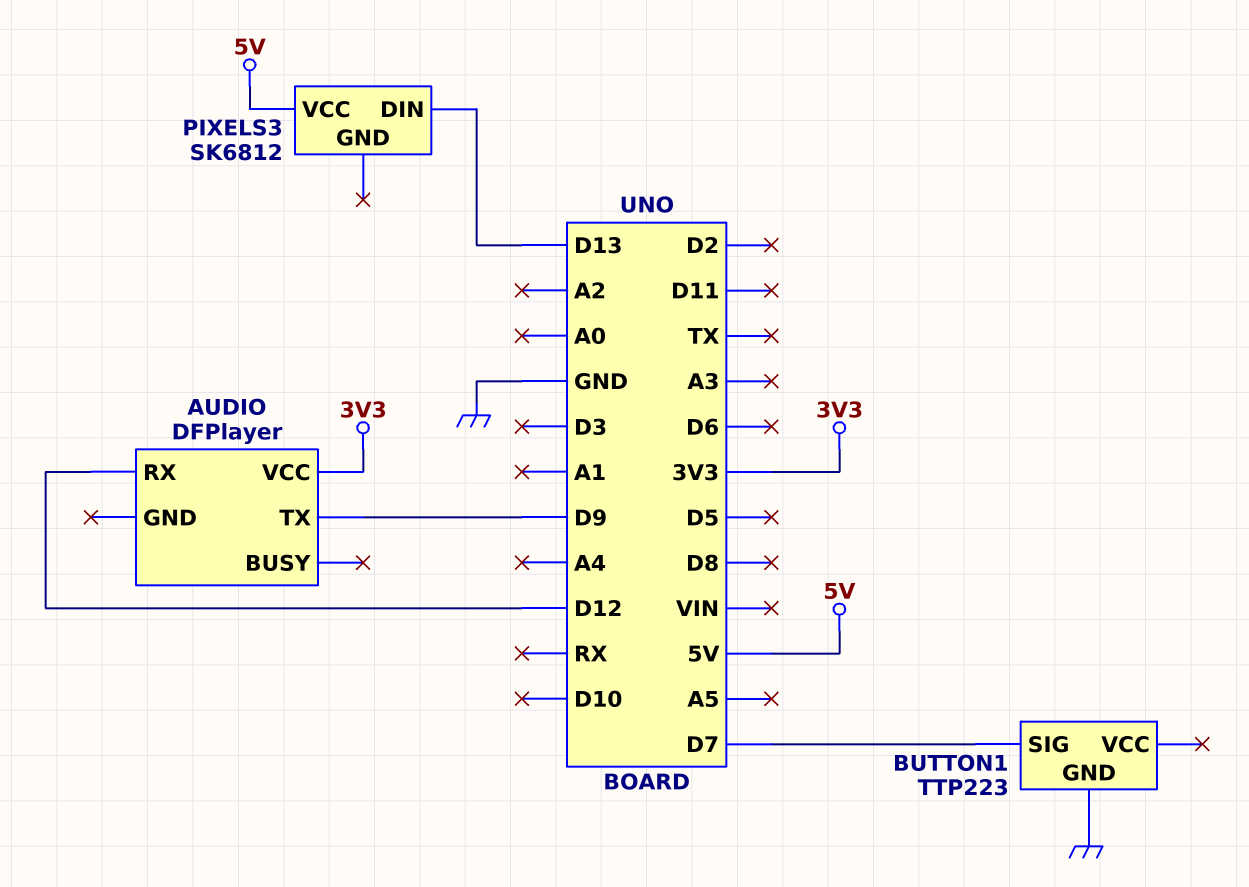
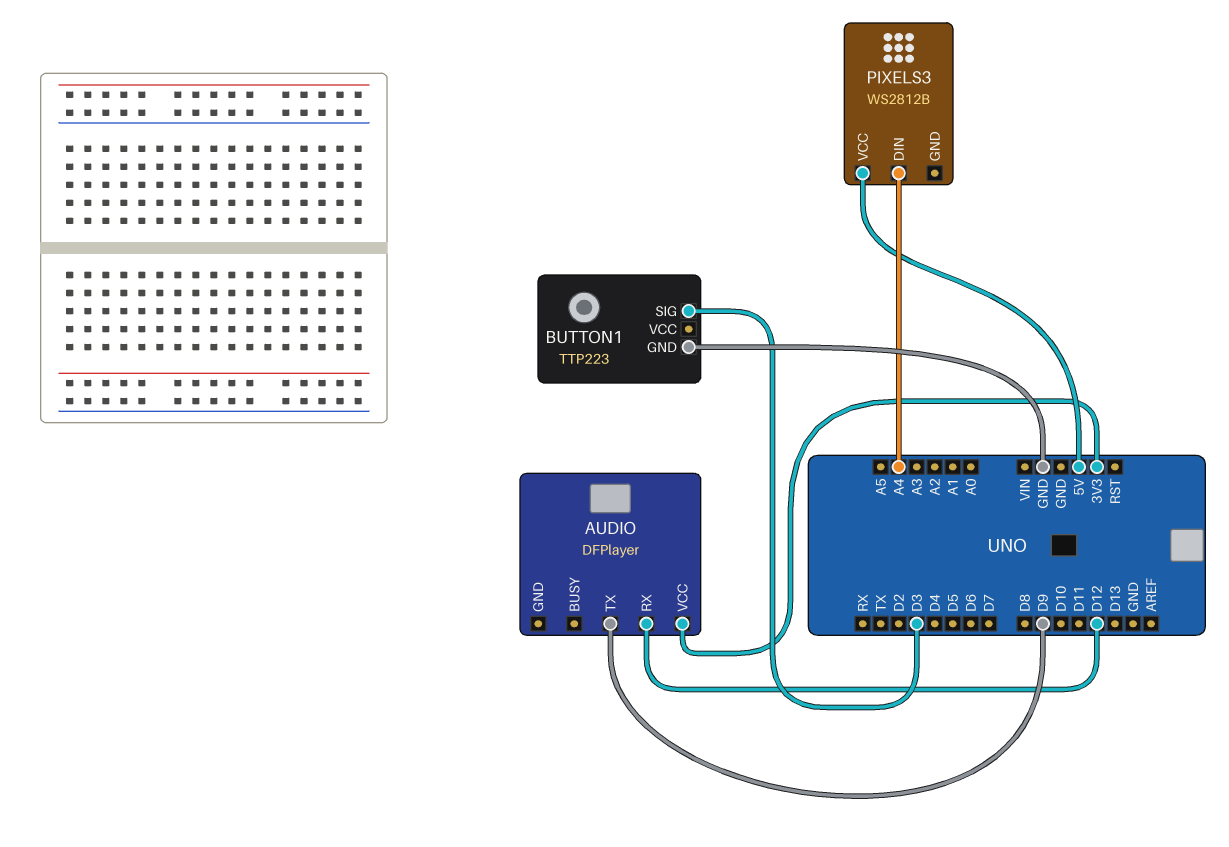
BUTTON1 pin SIG: D7 -> D3
PIXELS3: SK6812 -> WS2812B
PIXELS3 pin DIN: D13 -> A4

